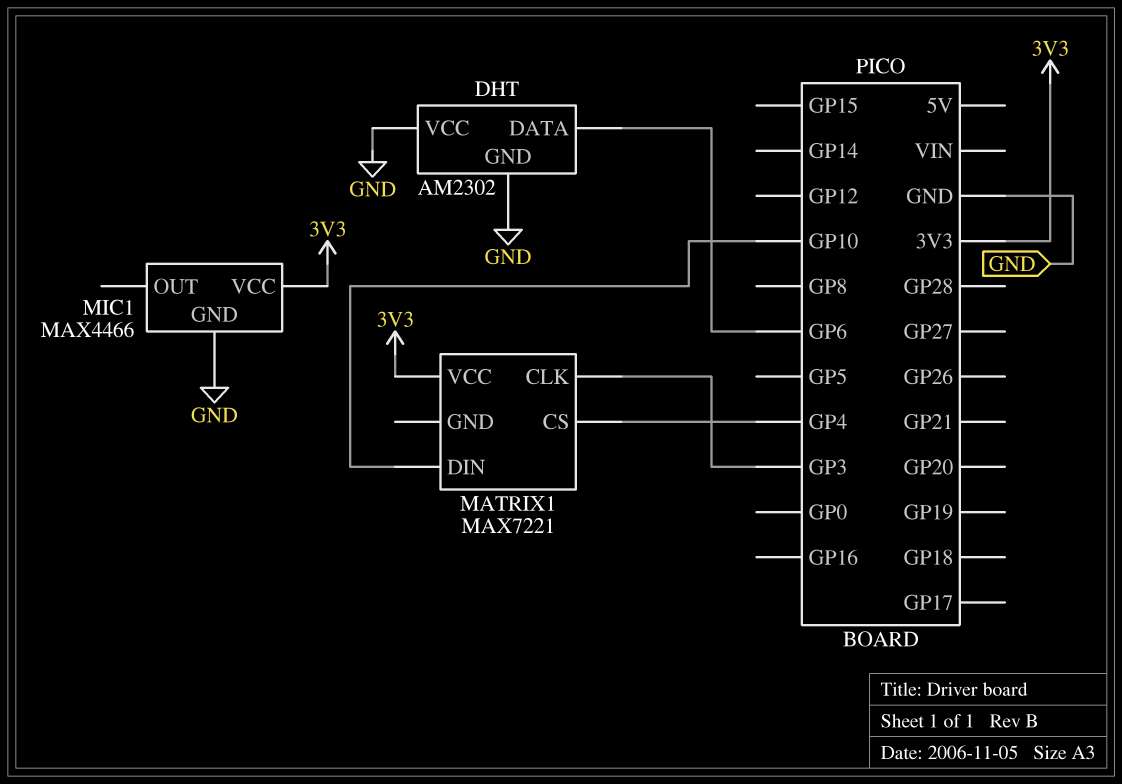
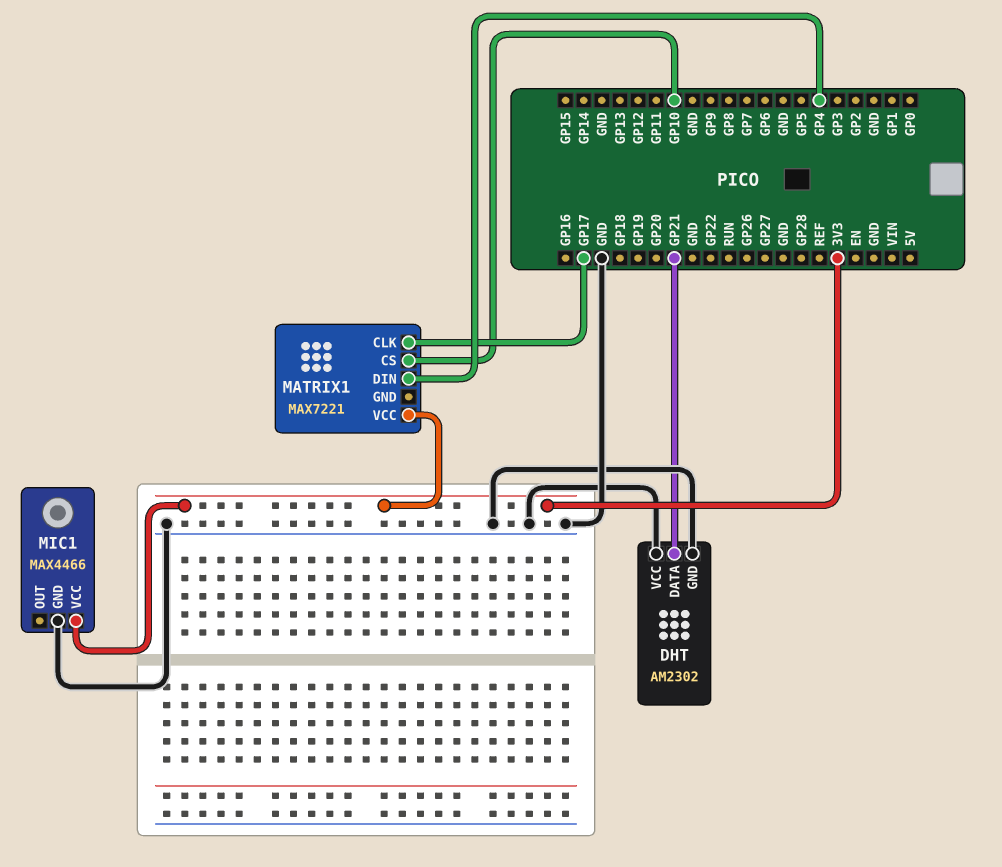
DHT pin DATA: GP6 -> GP21
MATRIX1 pin CLK: GP3 -> GP17
MATRIX1 pin CS: GP4 -> GP10
MATRIX1 pin DIN: GP10 -> GP4

